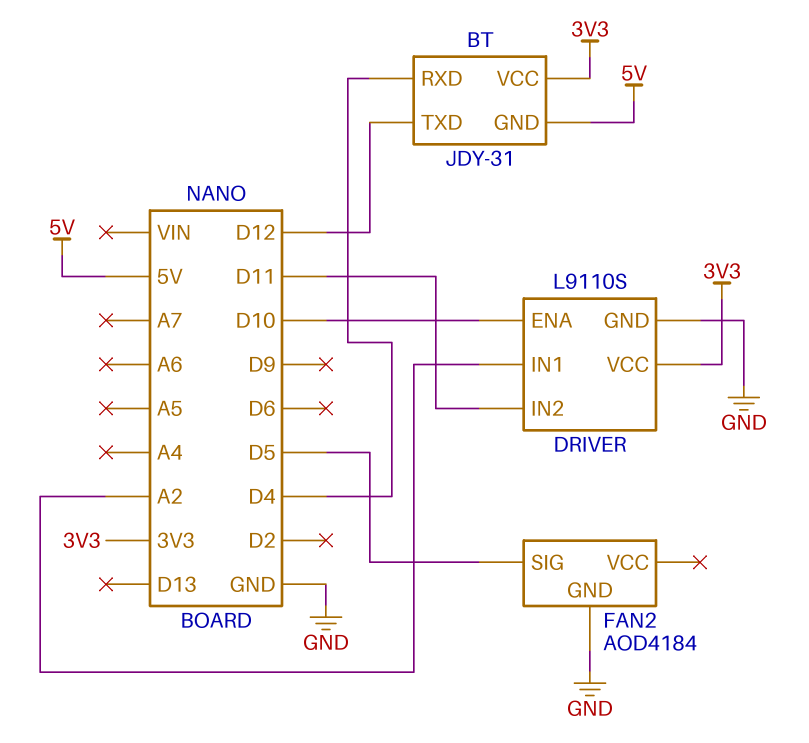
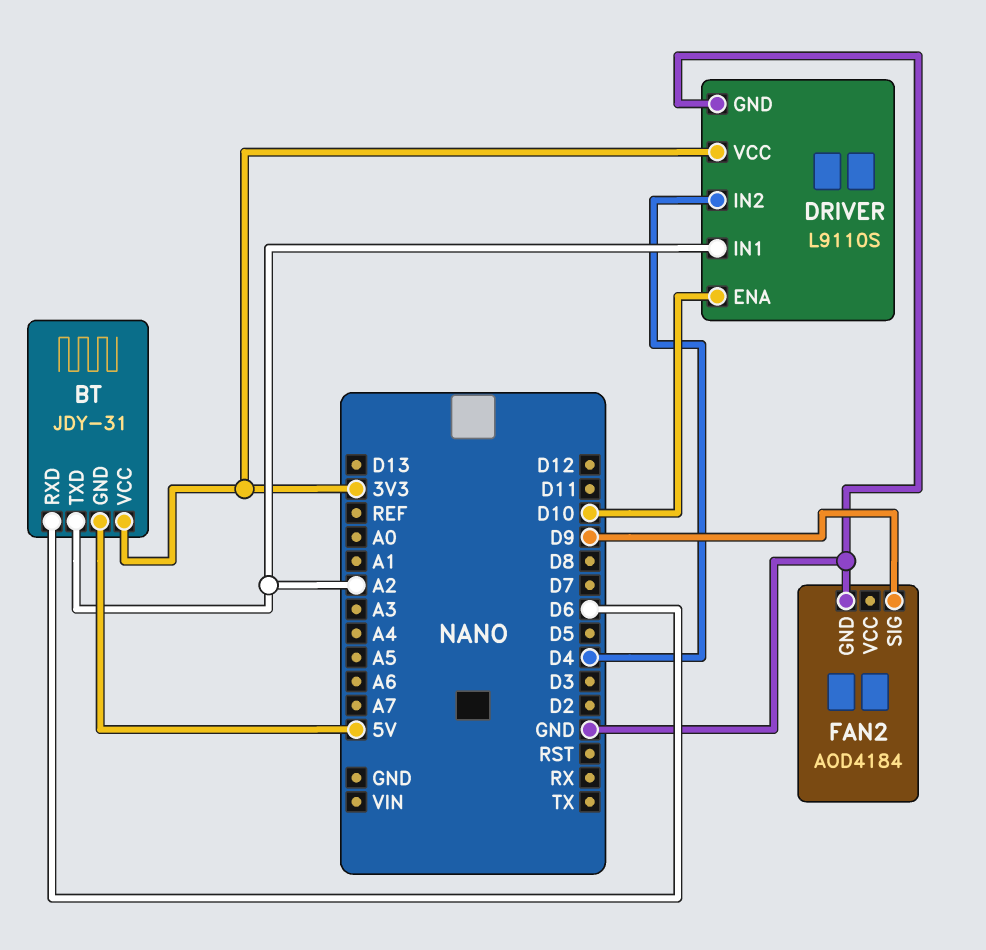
BT pin RXD: D4 -> D6
BT pin TXD: D12 -> A2
DRIVER pin IN2: D11 -> D4
FAN2 pin SIG: D5 -> D9

